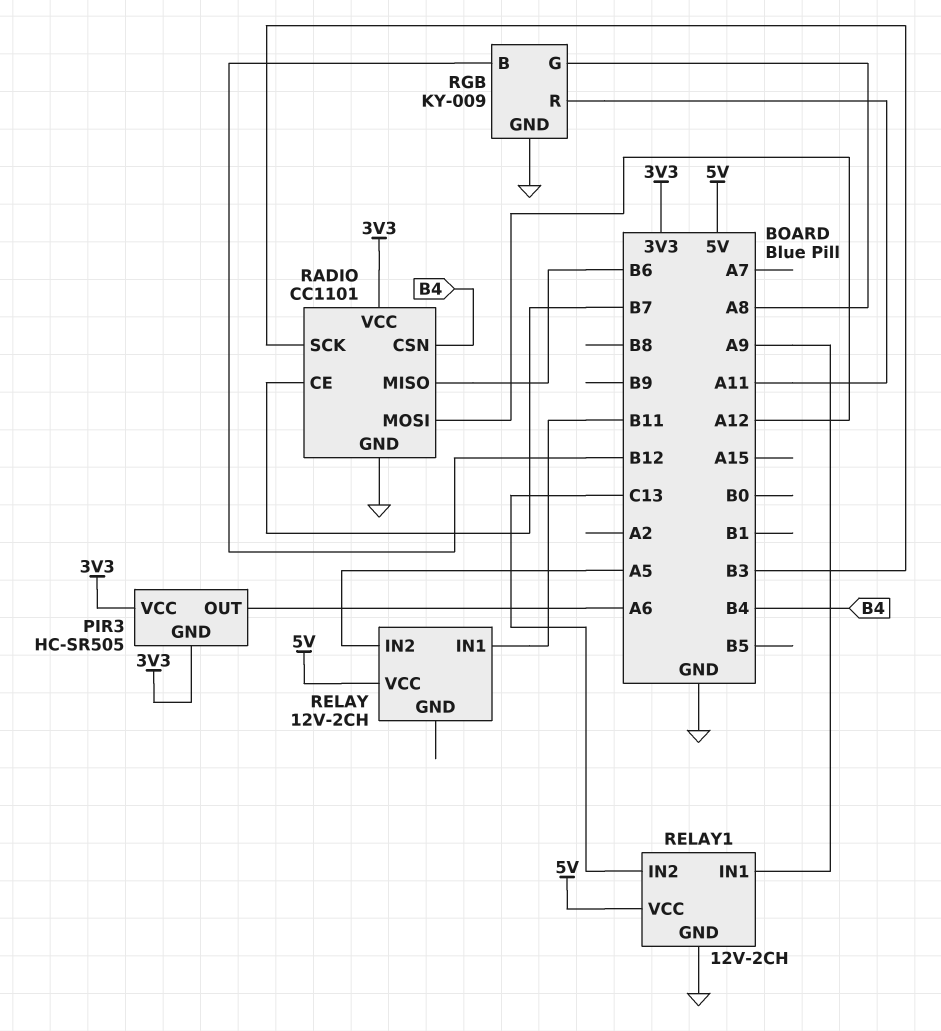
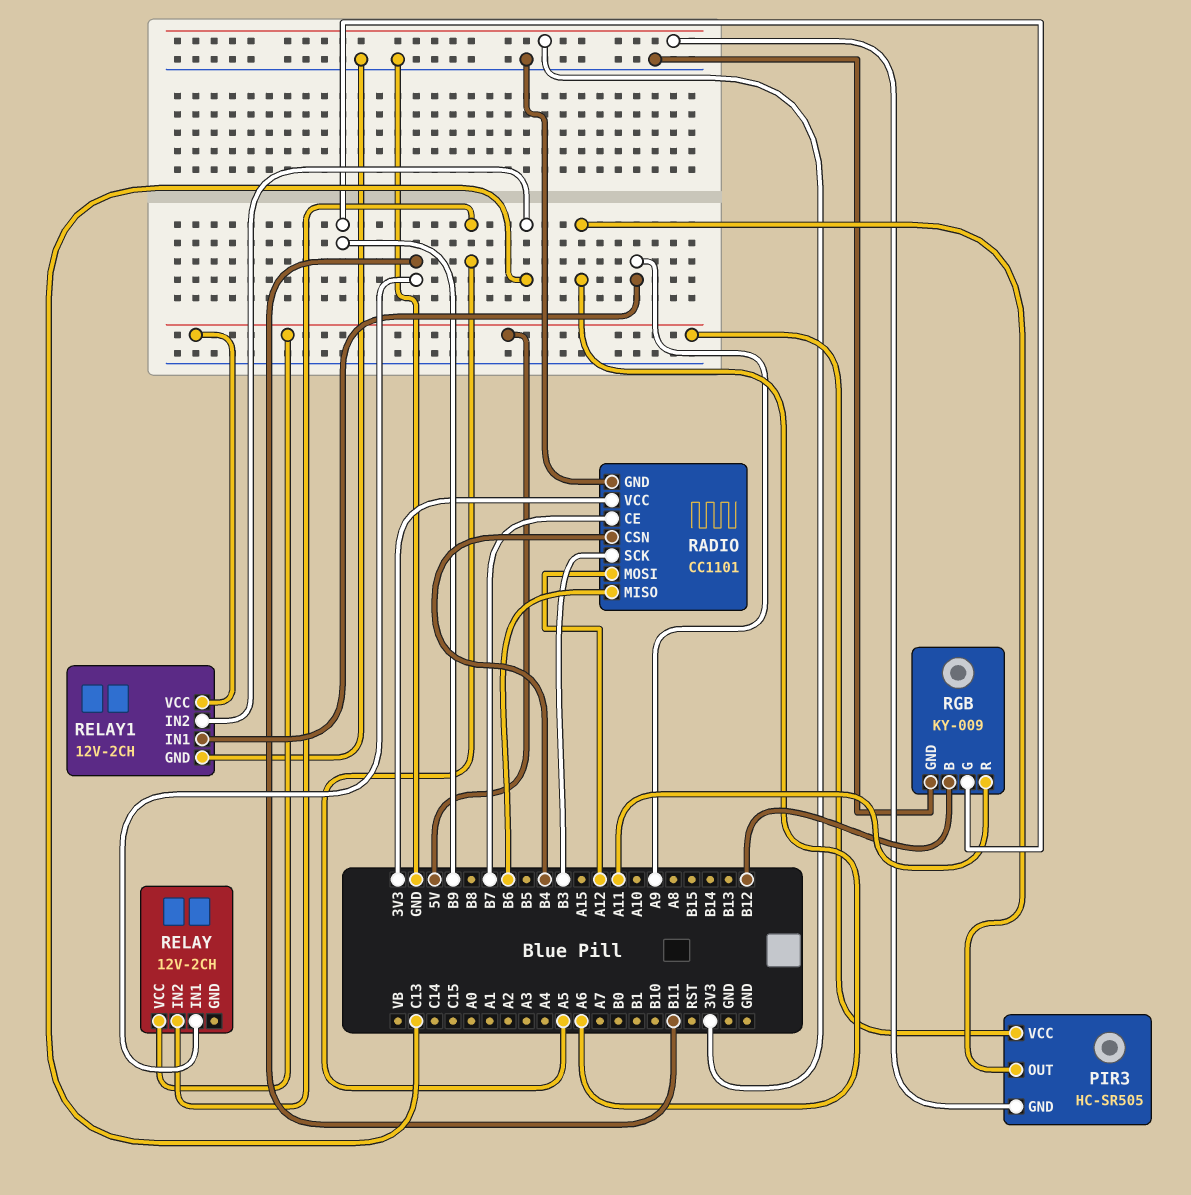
PIR3 pin VCC: 3V3 -> 5V
RGB pin G: A8 -> B9

